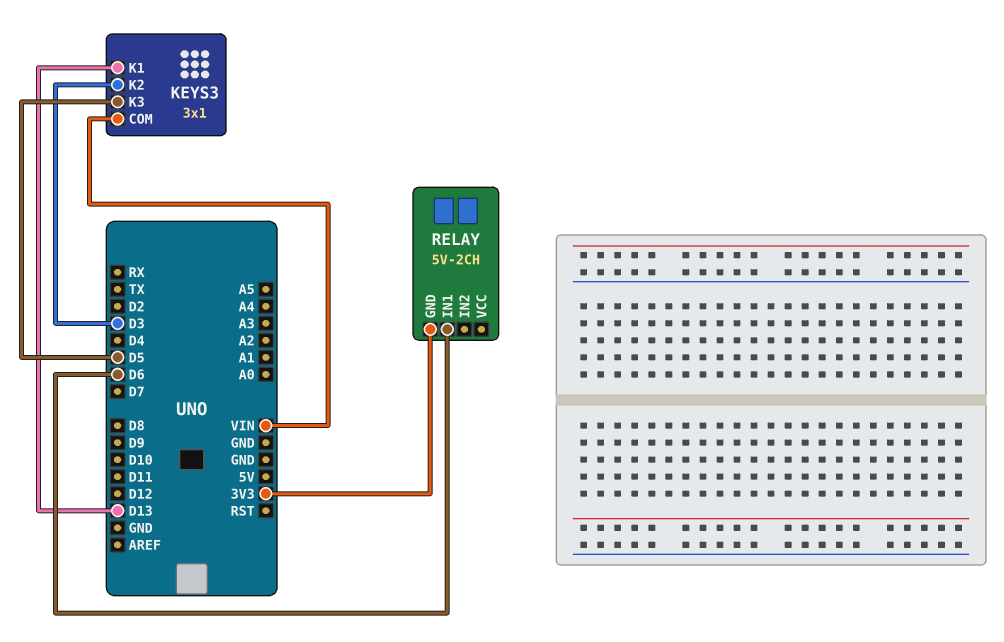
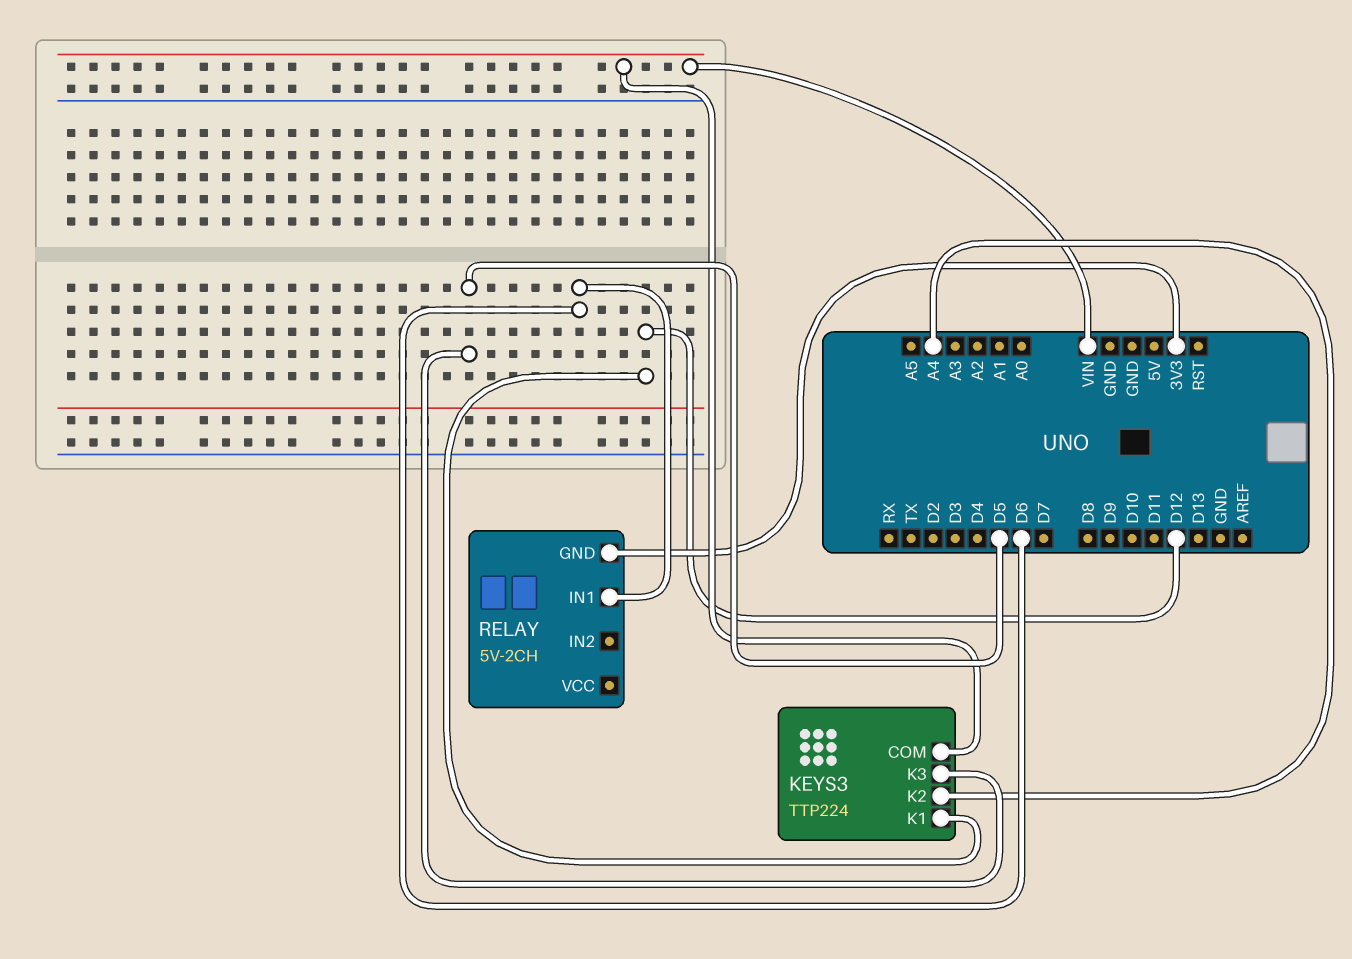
KEYS3: 3x1 -> TTP224
KEYS3 pin K1: D13 -> D12
KEYS3 pin K2: D3 -> A4

